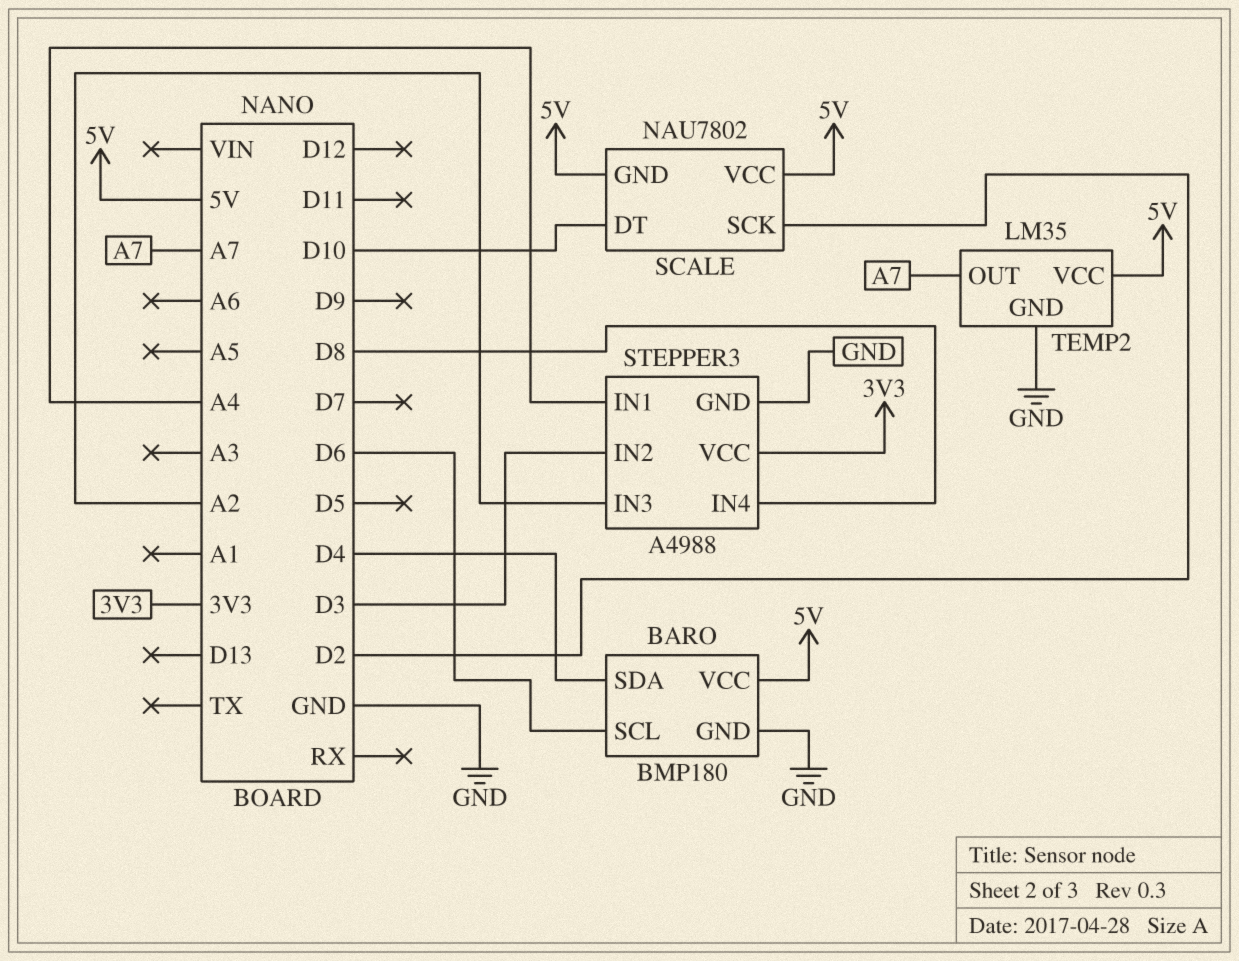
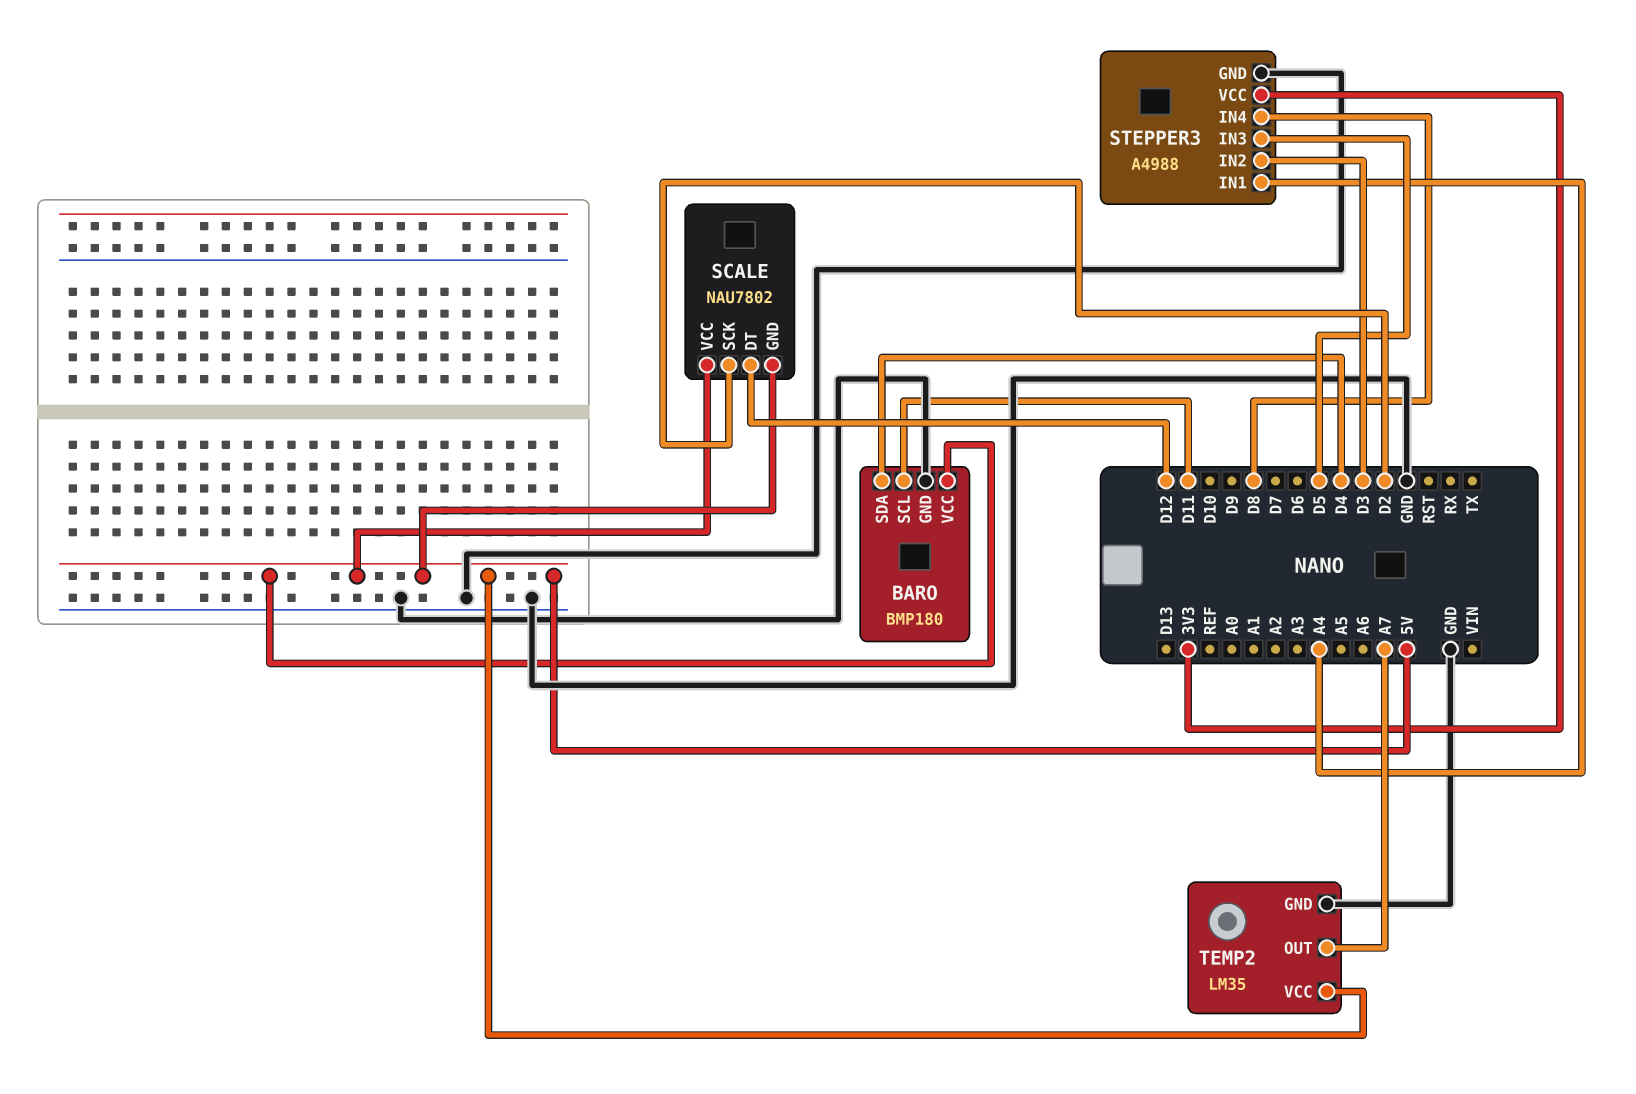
BARO pin SCL: D6 -> D11
SCALE pin DT: D10 -> D12
STEPPER3 pin IN3: A2 -> D5

